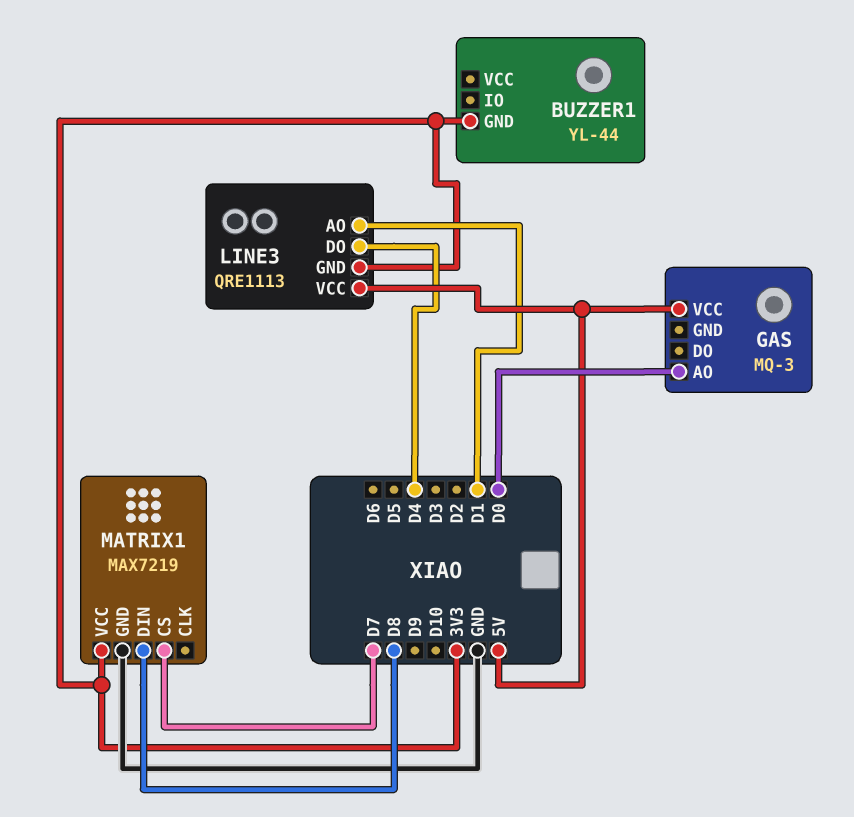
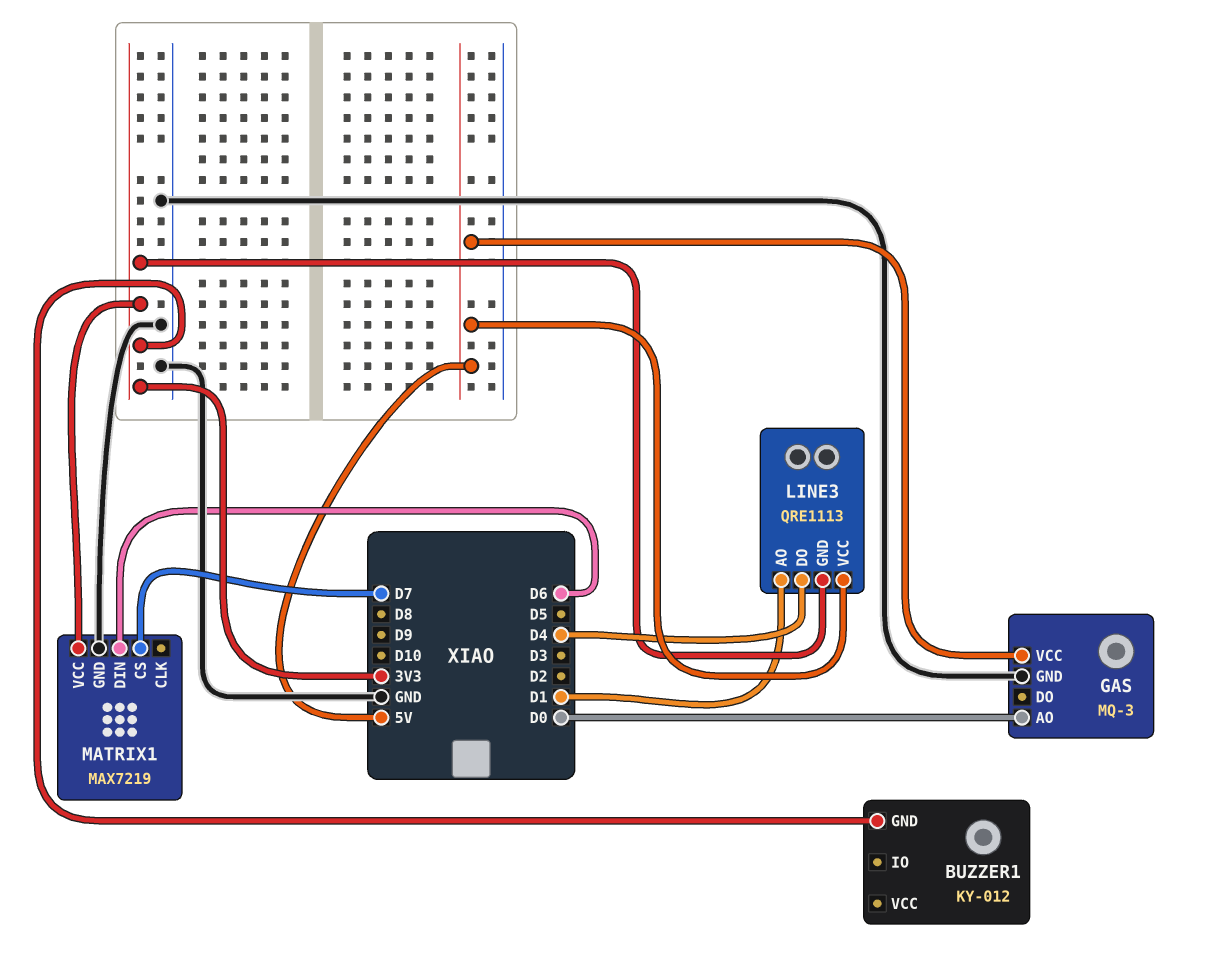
BUZZER1: YL-44 -> KY-012
GAS pin GND: none -> GND
MATRIX1 pin DIN: D8 -> D6

